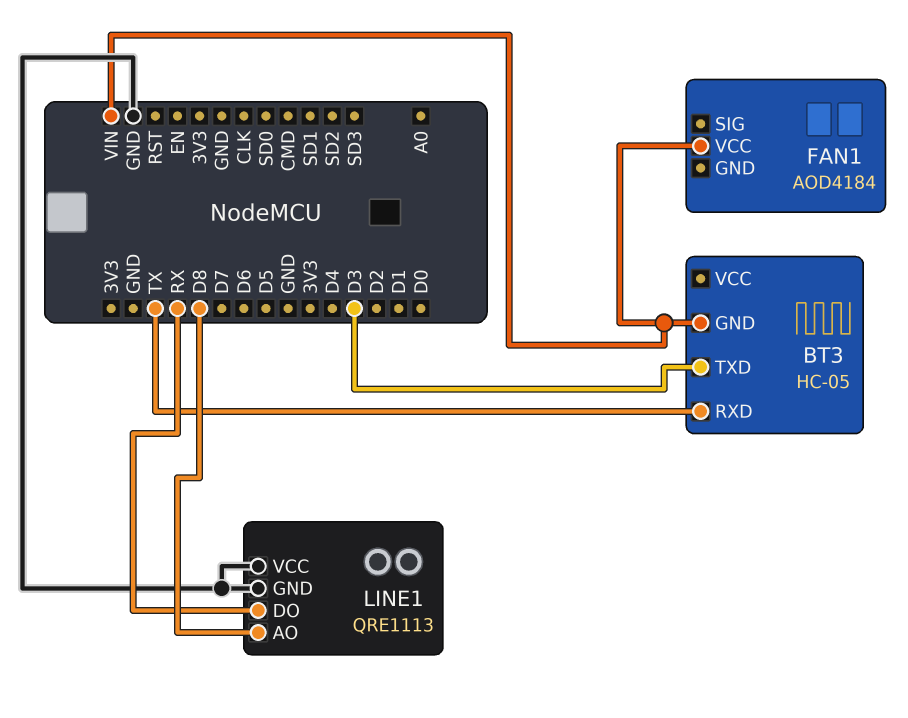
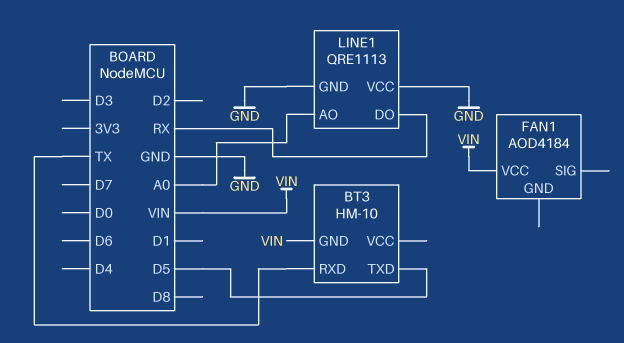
BT3: HC-05 -> HM-10
BT3 pin TXD: D3 -> D5
LINE1 pin AO: D8 -> A0

